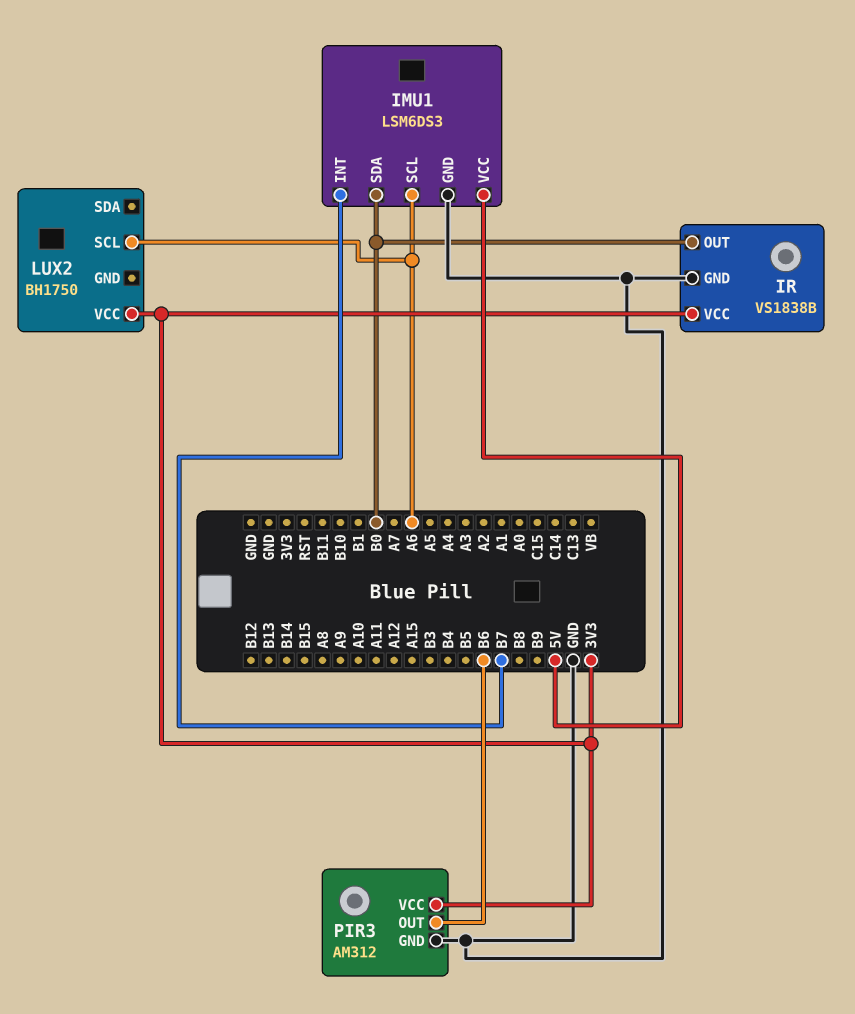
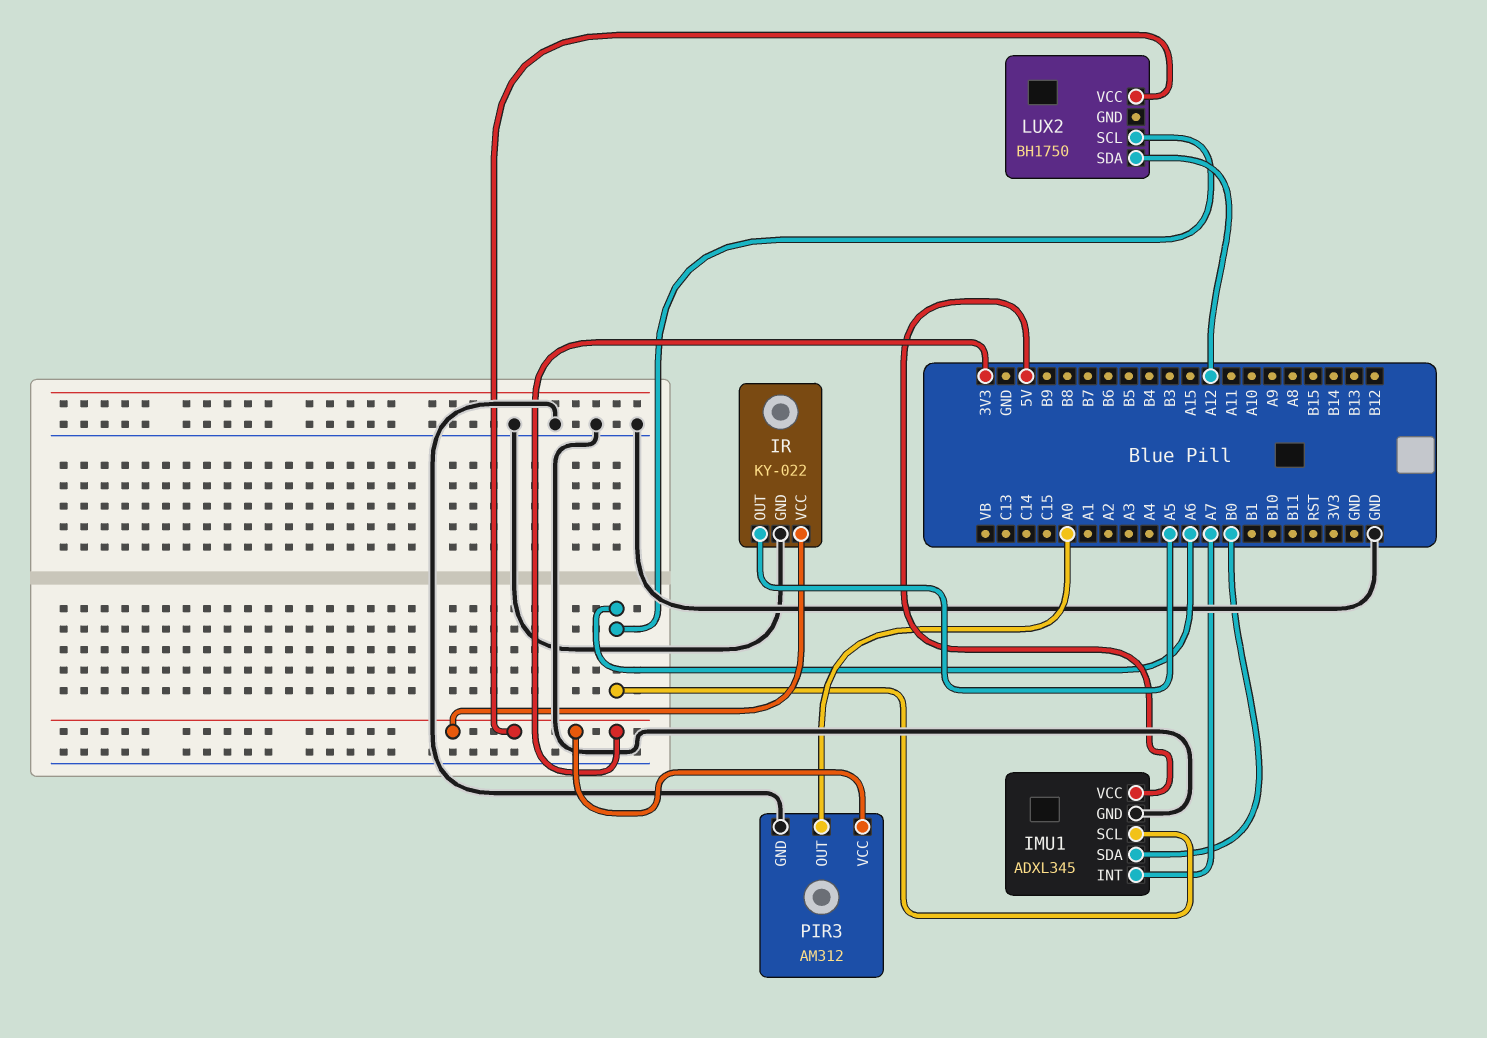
IMU1: LSM6DS3 -> ADXL345
IMU1 pin INT: B7 -> A7
IR: VS1838B -> KY-022
IR pin OUT: B0 -> A5
LUX2 pin SDA: none -> A12
PIR3 pin OUT: B6 -> A0

